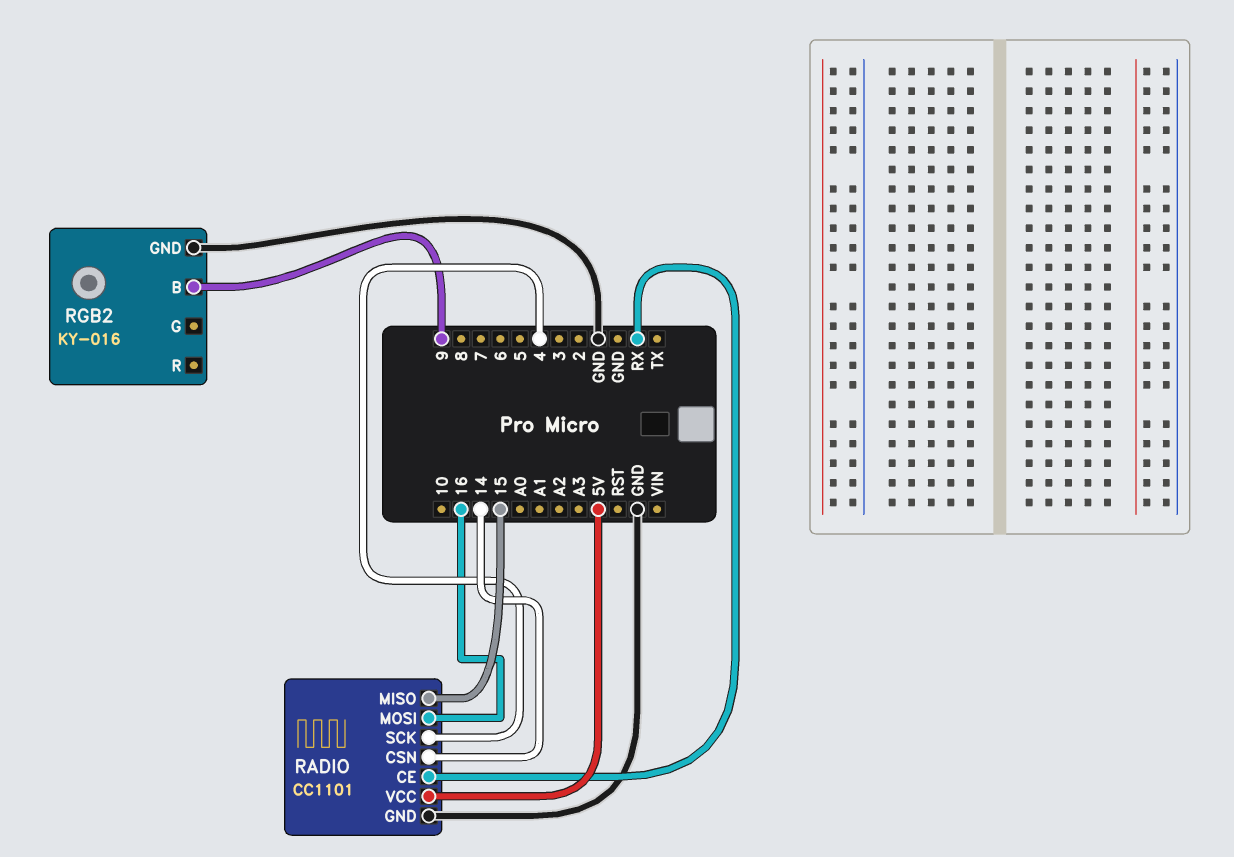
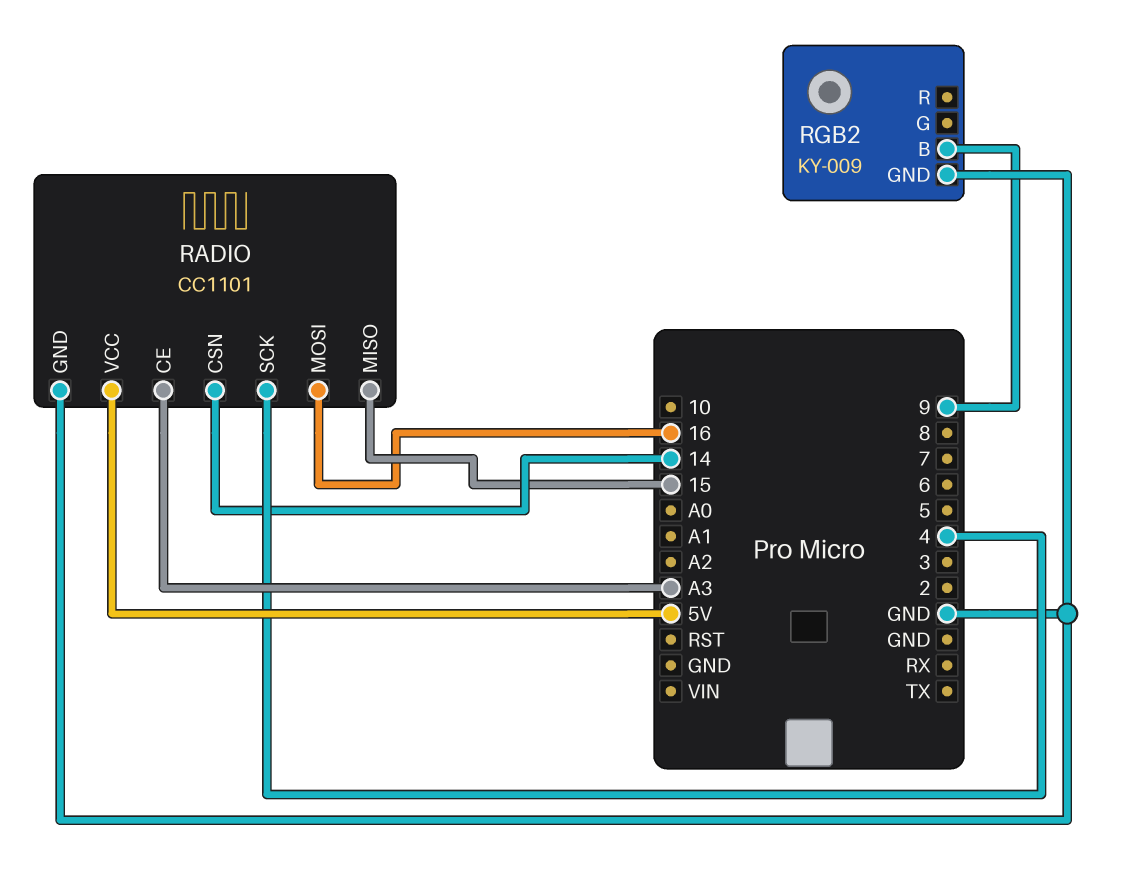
RADIO pin CE: RX -> A3
RGB2: KY-016 -> KY-009

